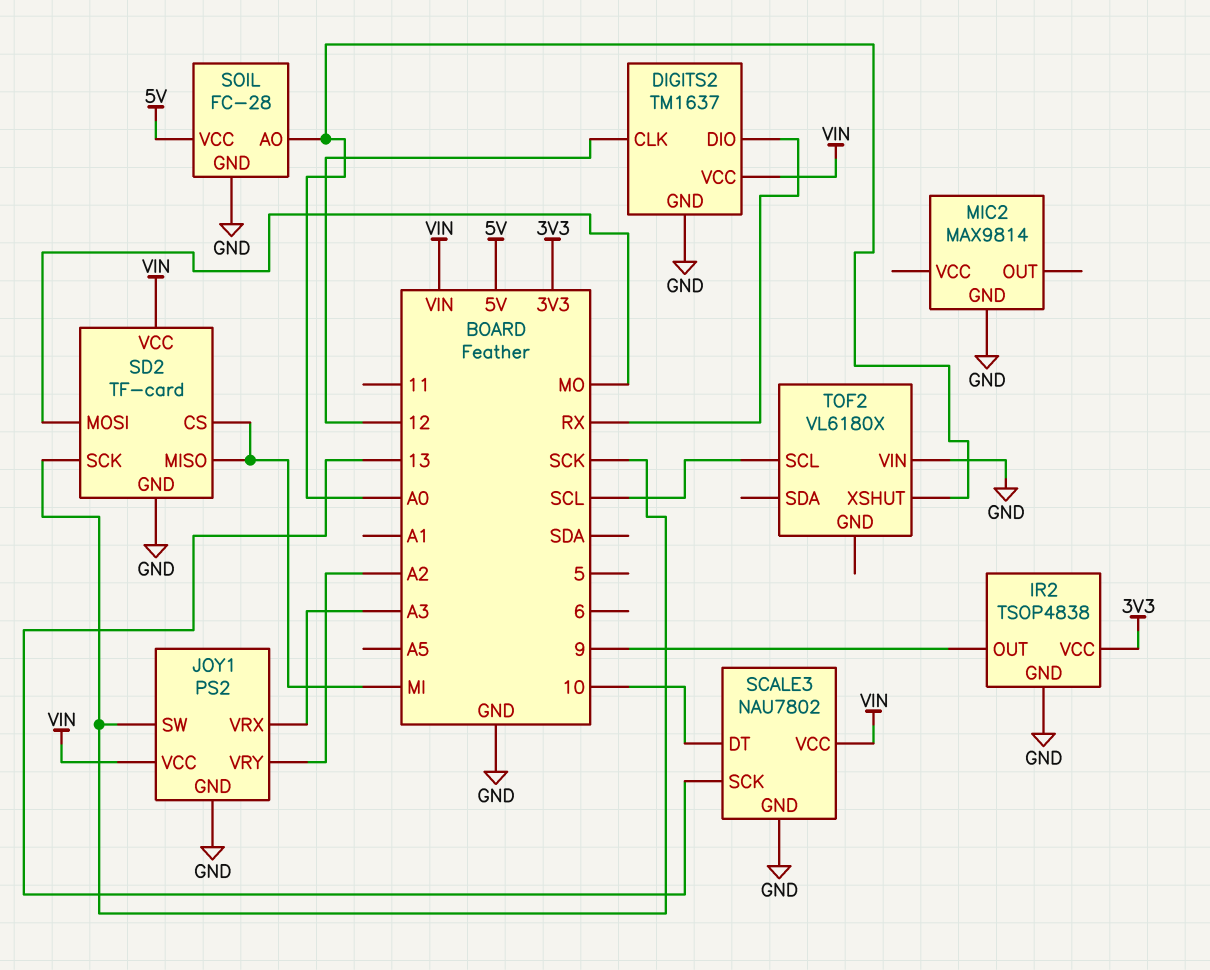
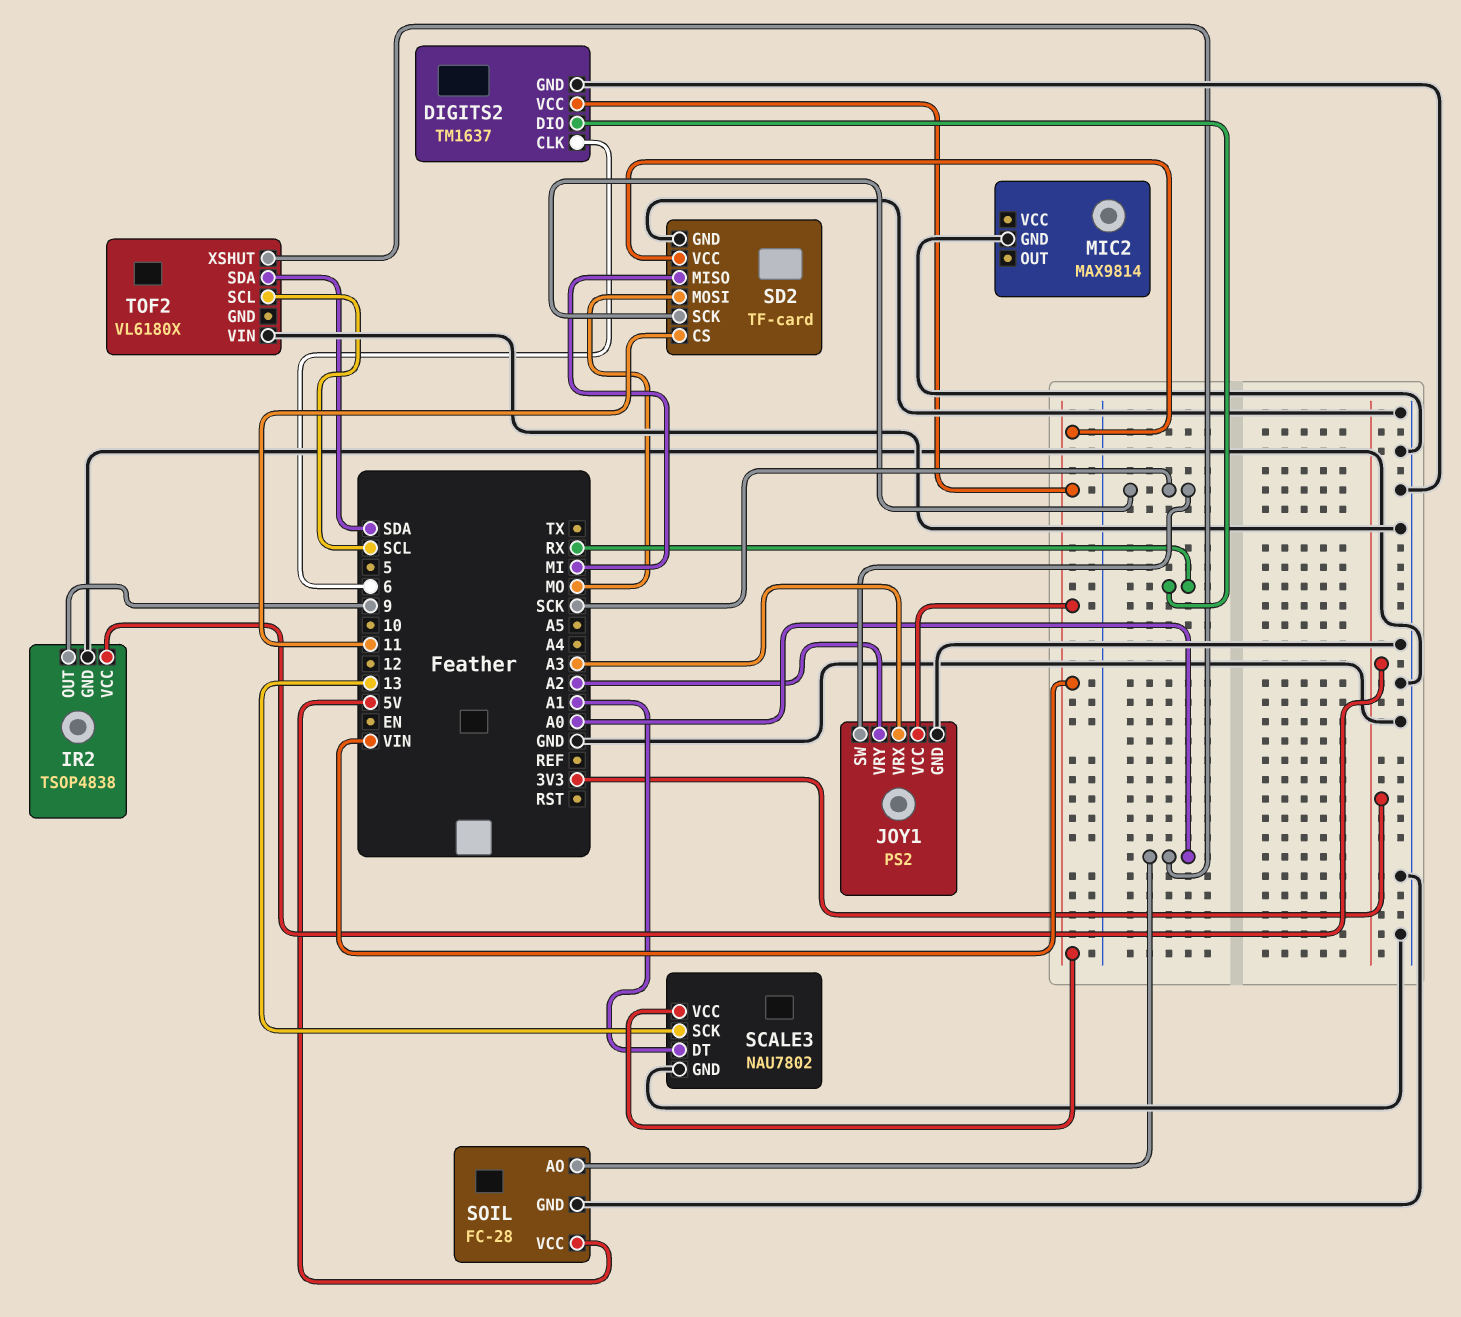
DIGITS2 pin CLK: 12 -> 6
SCALE3 pin DT: 10 -> A1
SD2 pin CS: MI -> 11
TOF2 pin SDA: none -> SDA

